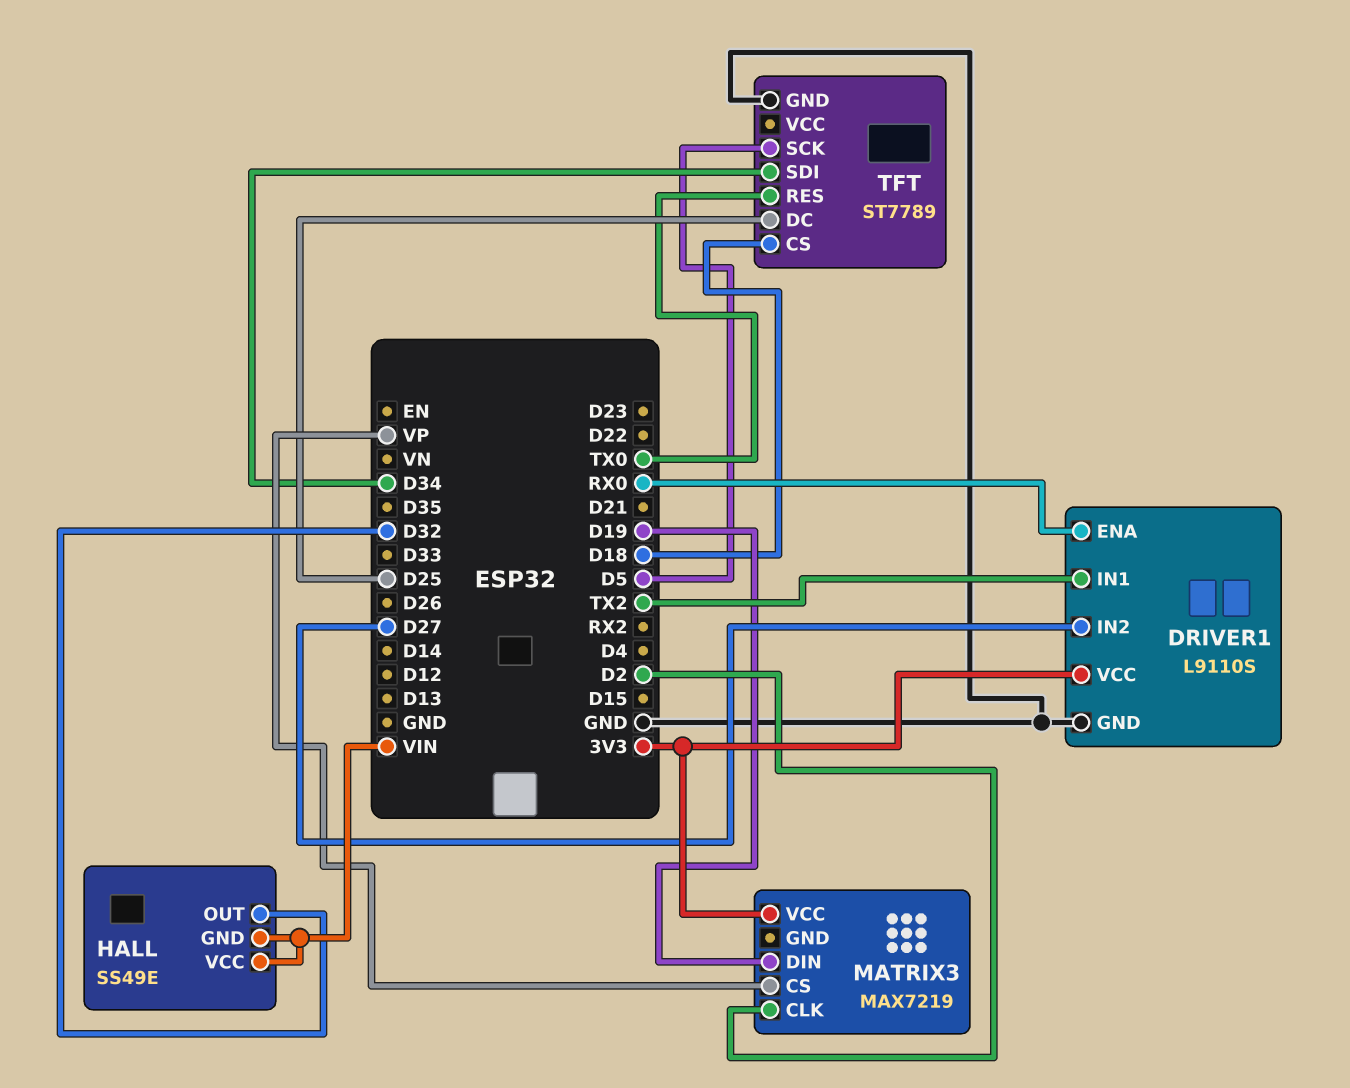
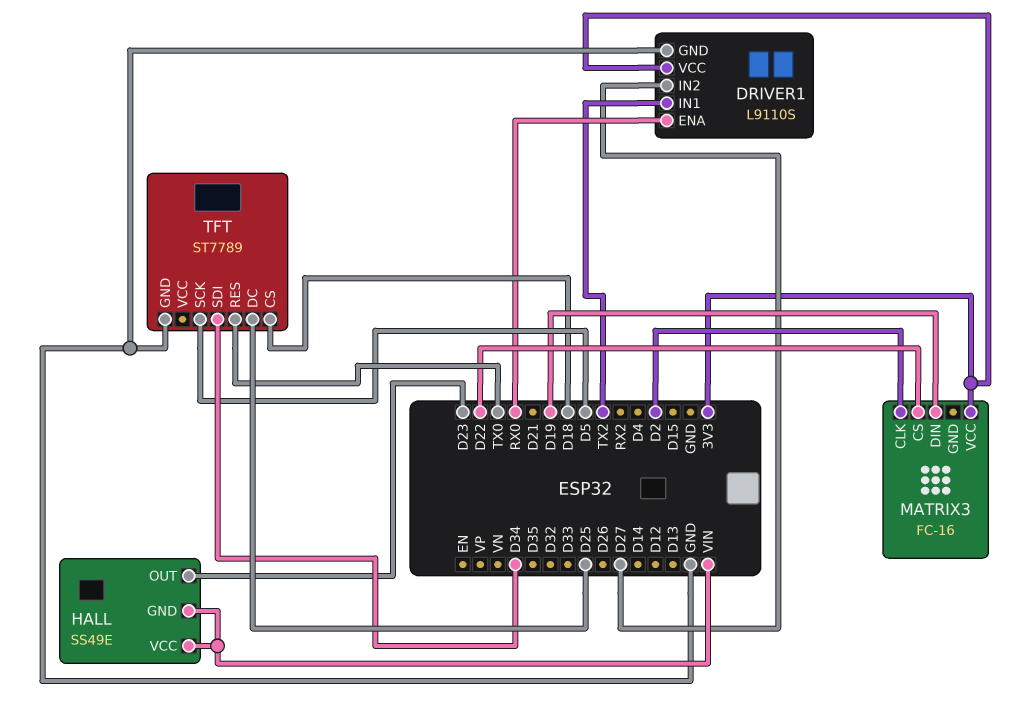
HALL pin OUT: D32 -> D23
MATRIX3: MAX7219 -> FC-16
MATRIX3 pin CS: VP -> D22

